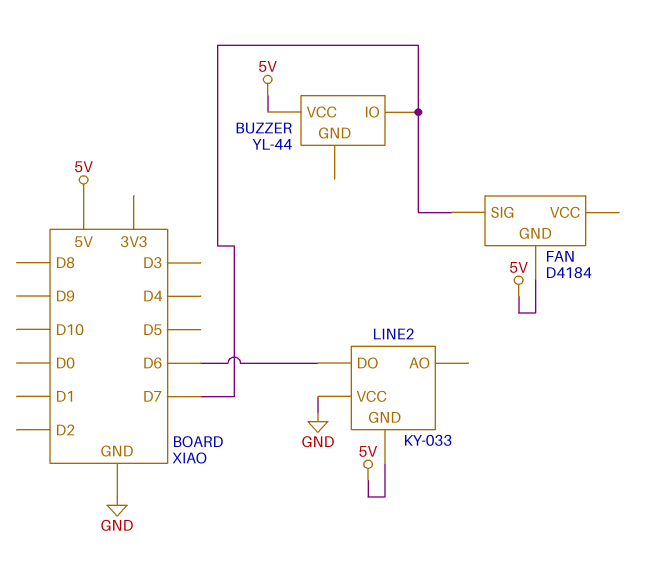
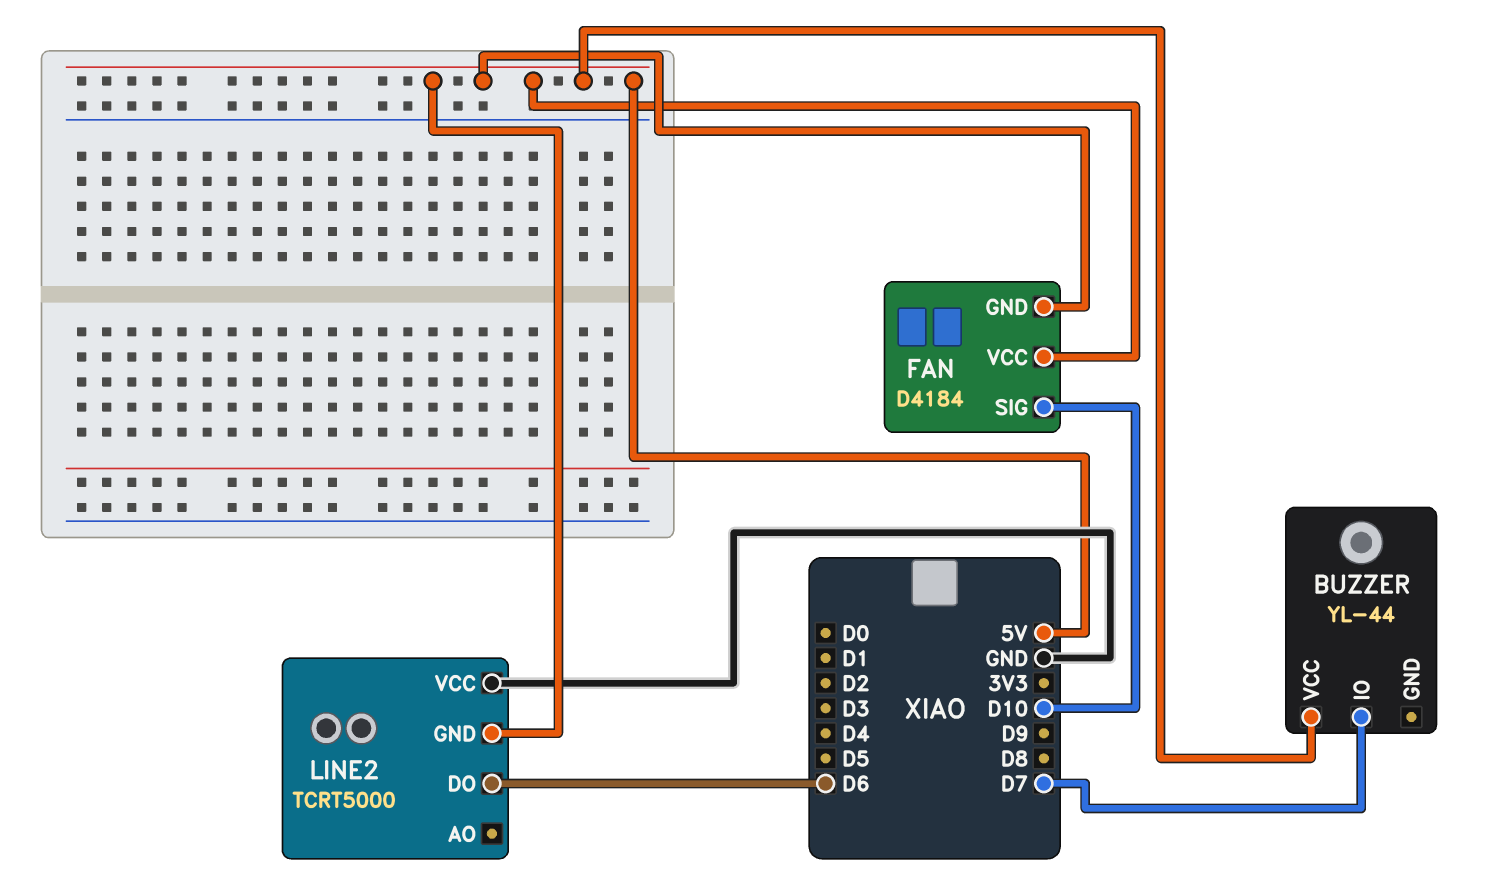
FAN pin SIG: D7 -> D10
FAN pin VCC: none -> 5V
LINE2: KY-033 -> TCRT5000

